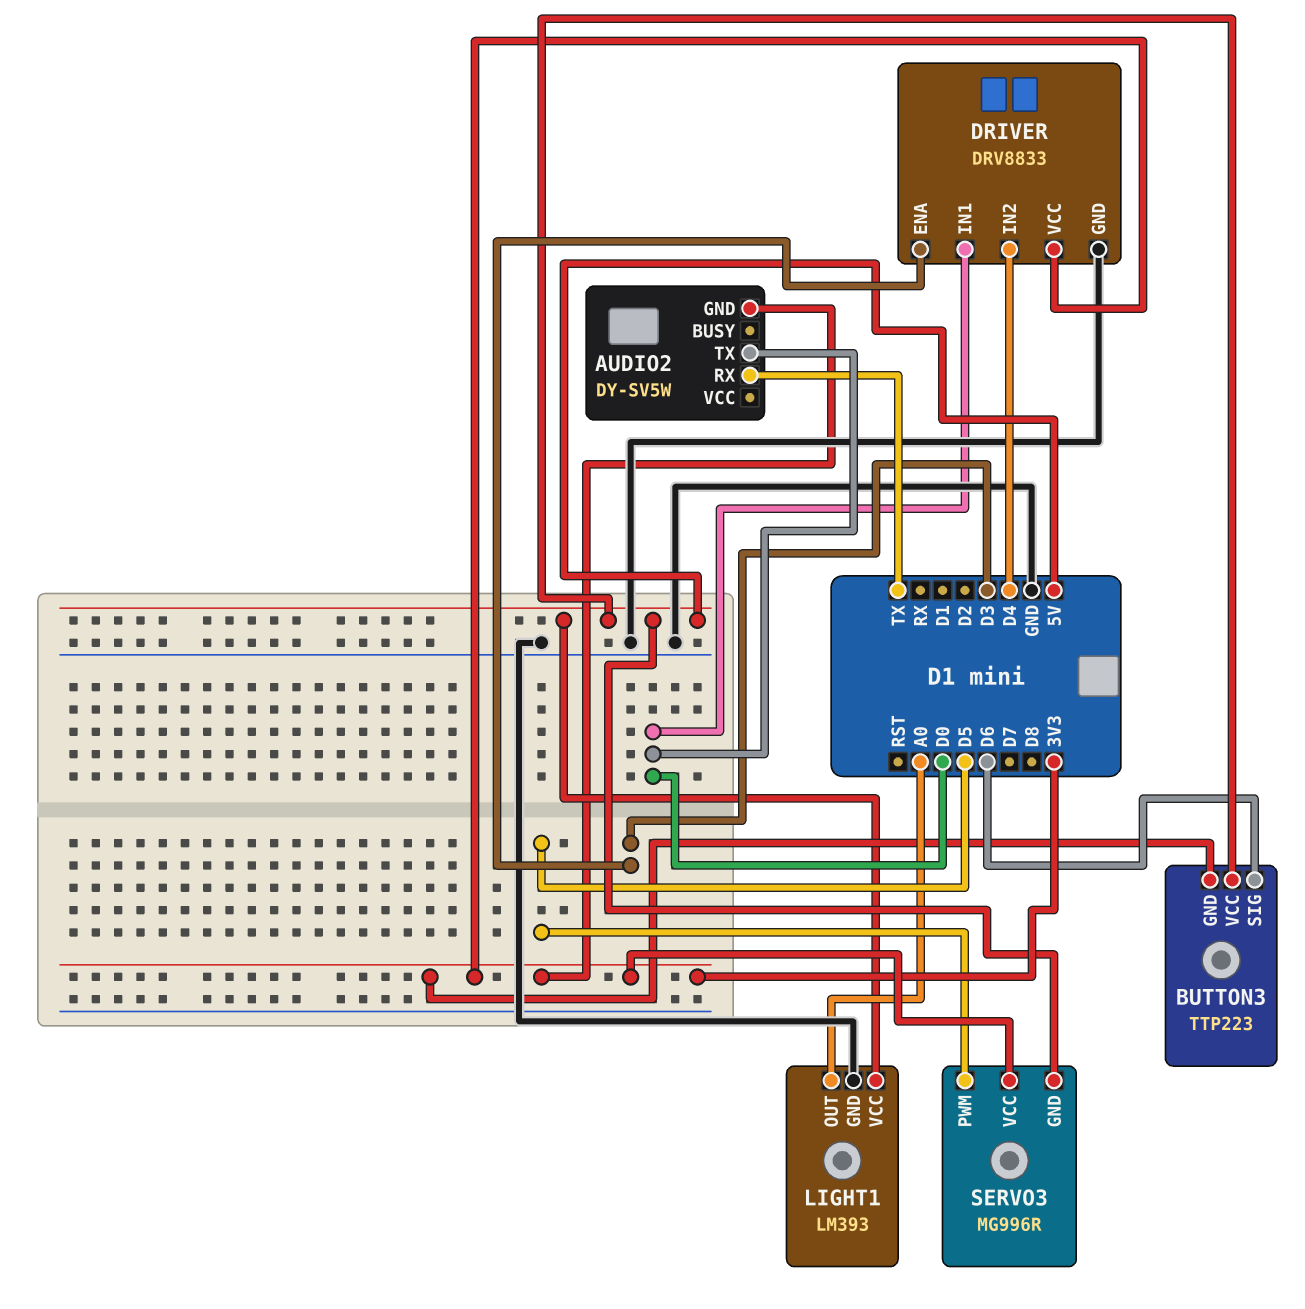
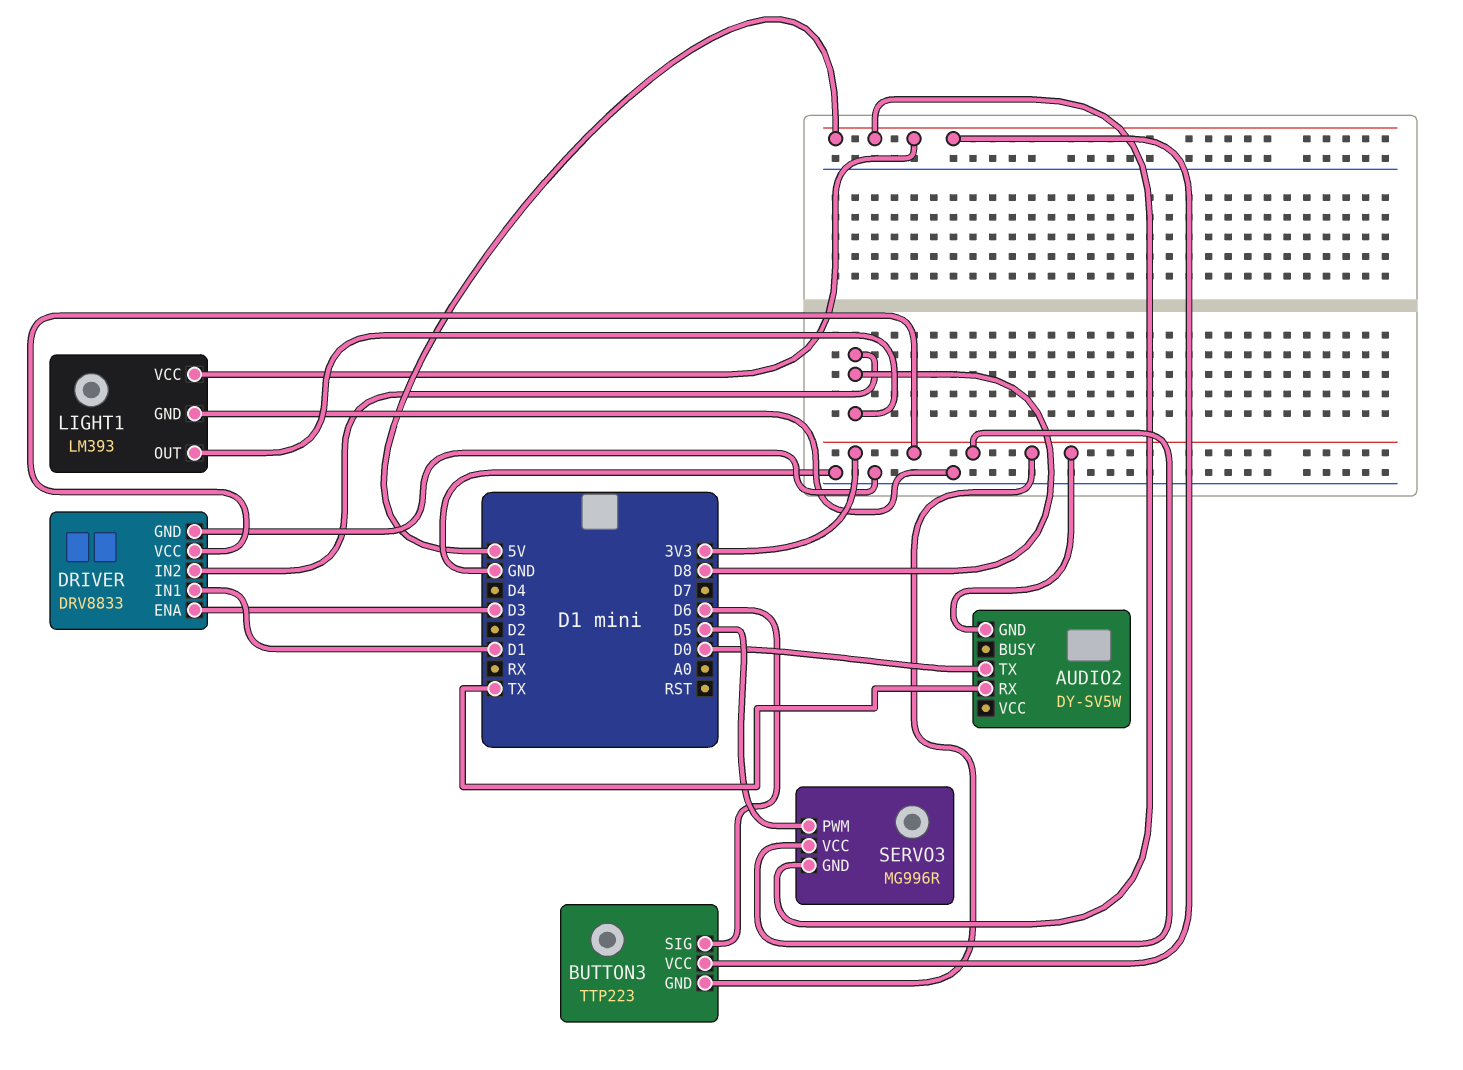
DRIVER pin IN1: D0 -> D1
DRIVER pin IN2: D4 -> D8
LIGHT1 pin OUT: A0 -> D8

